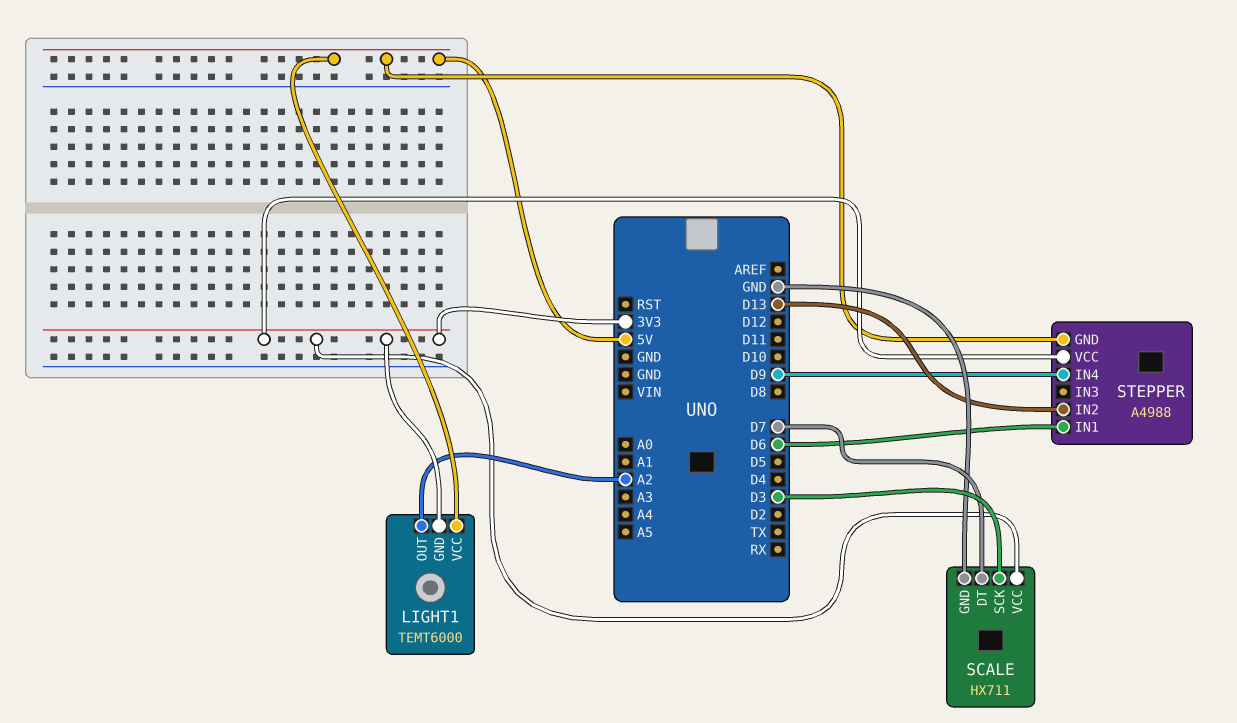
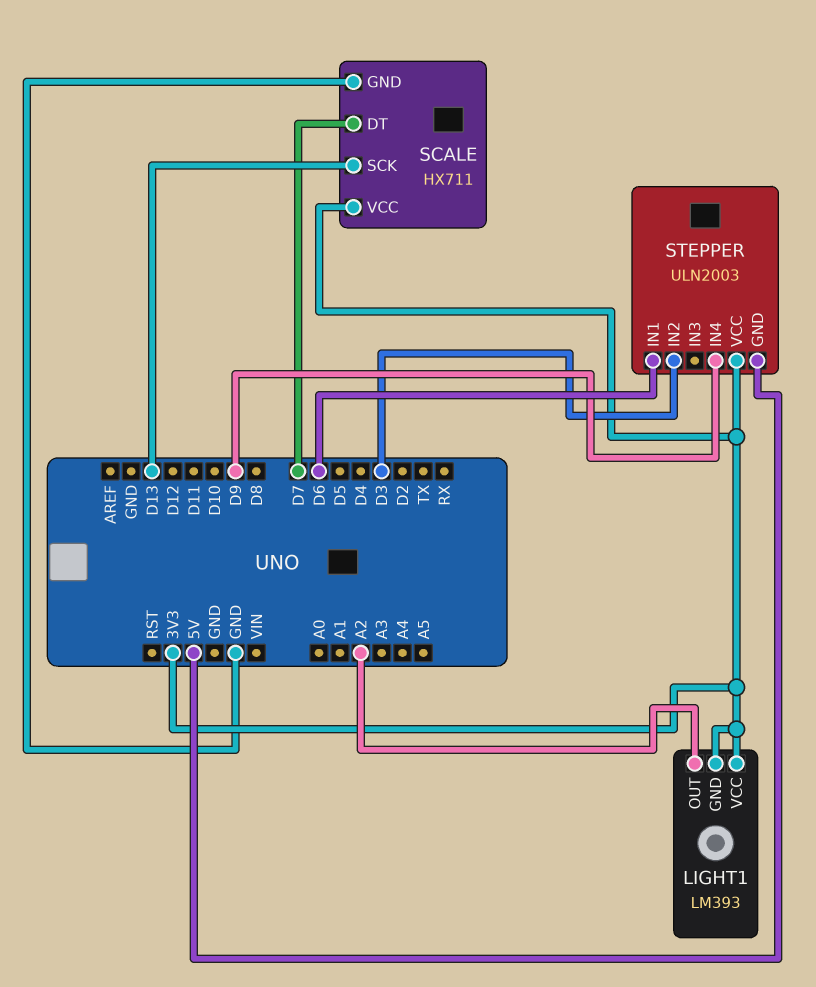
LIGHT1: TEMT6000 -> LM393
LIGHT1 pin VCC: 5V -> 3V3
SCALE pin SCK: D3 -> D13
STEPPER: A4988 -> ULN2003
STEPPER pin IN2: D13 -> D3

